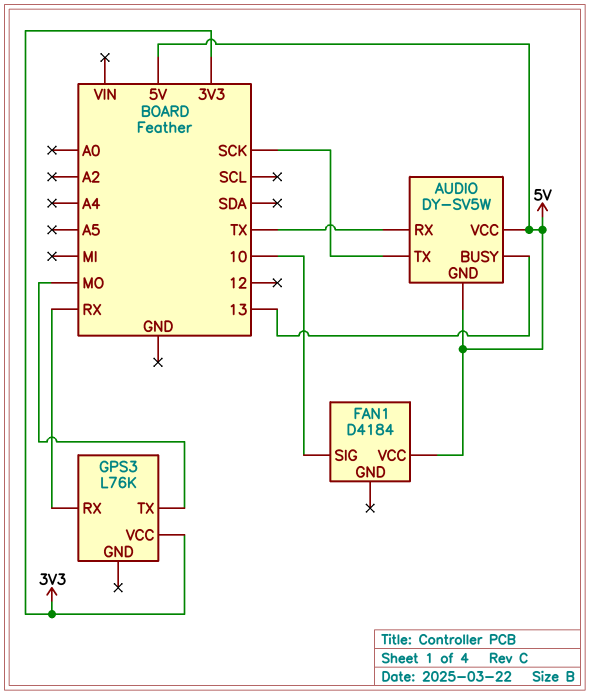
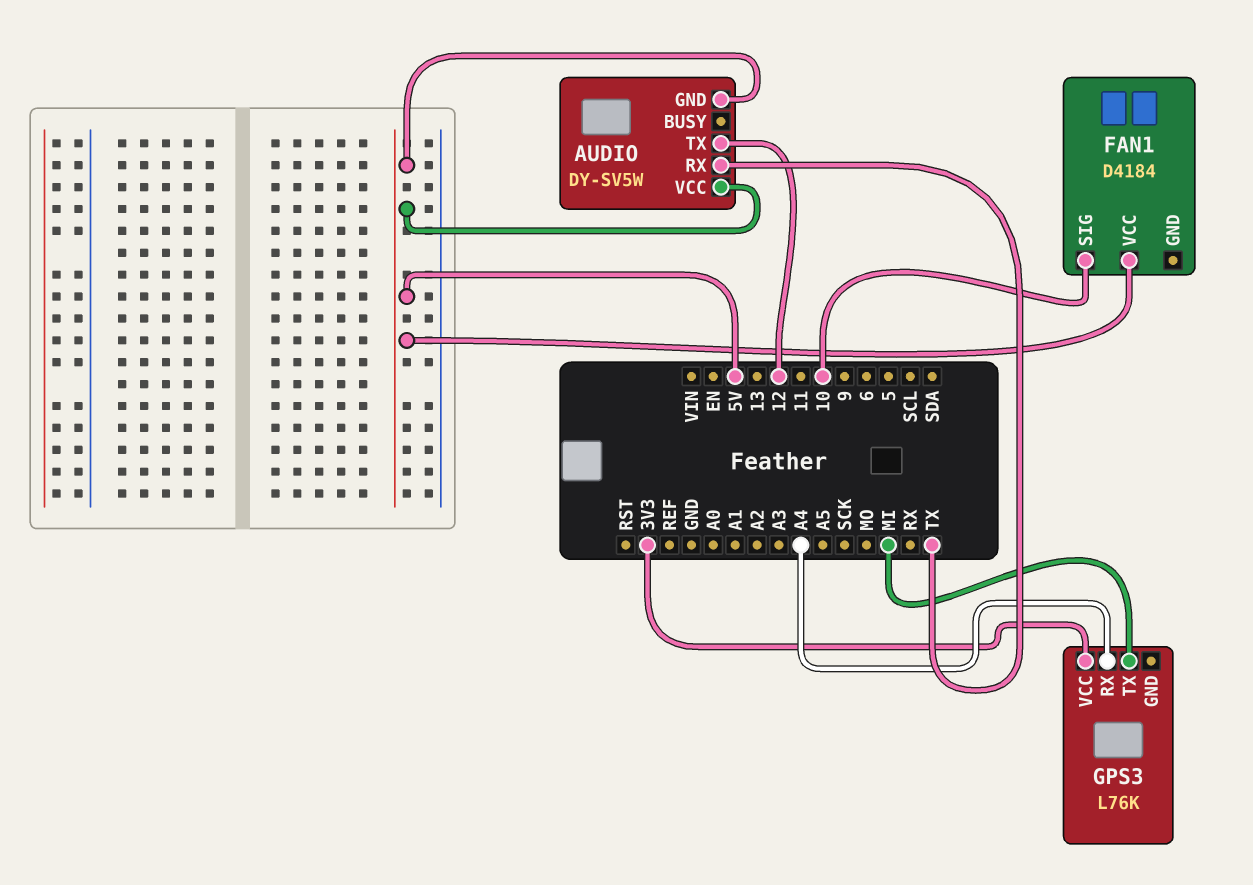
AUDIO pin BUSY: 13 -> none
AUDIO pin TX: SCK -> 12
GPS3 pin RX: RX -> A4
GPS3 pin TX: MO -> MI

